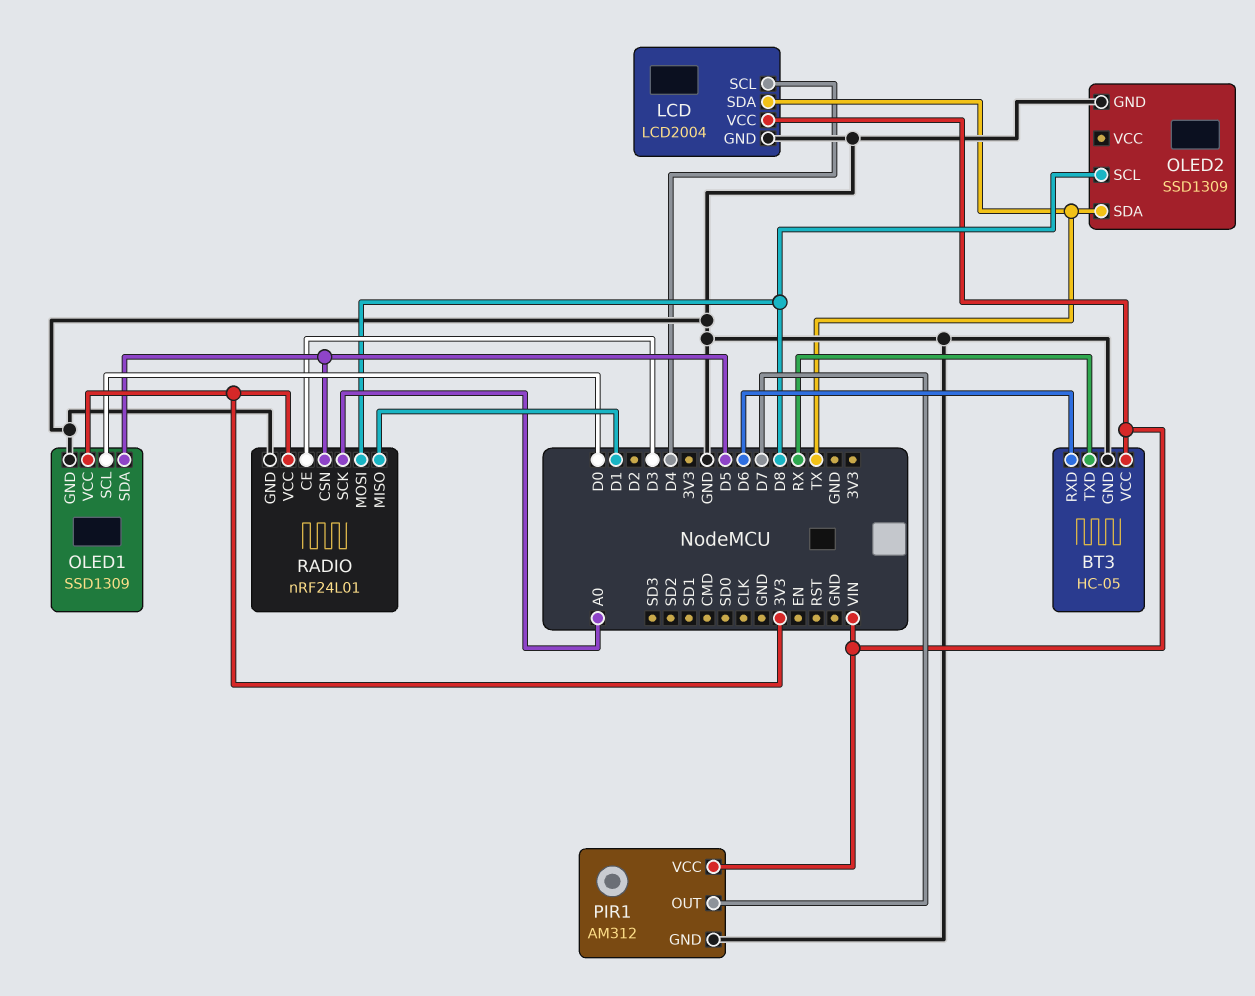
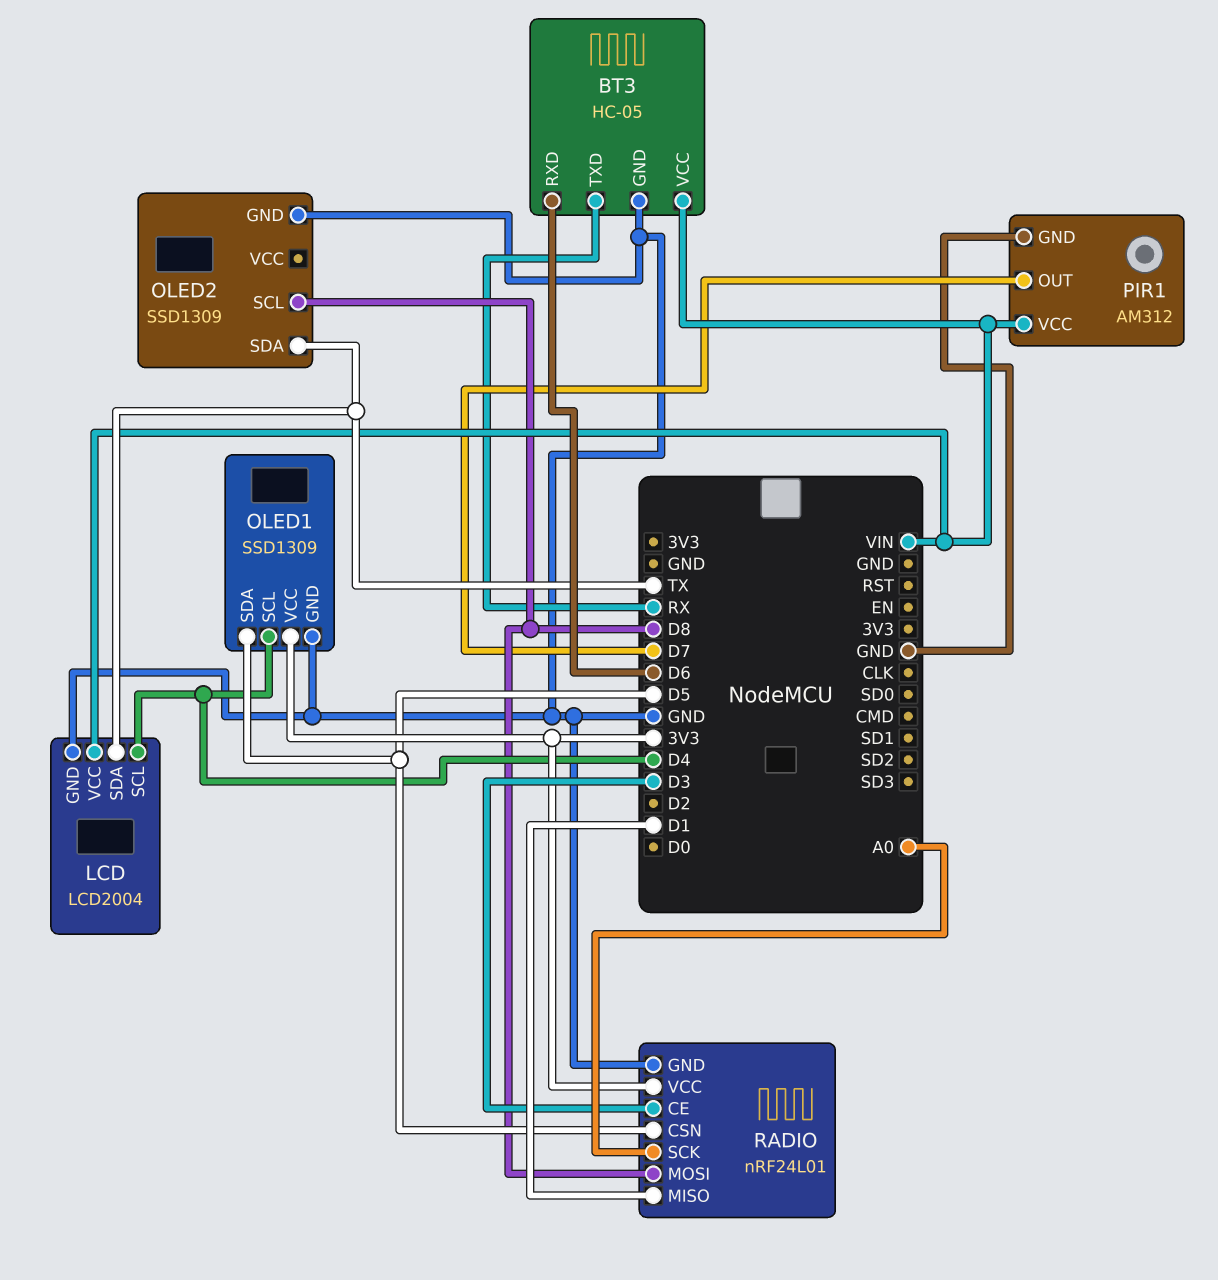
OLED1 pin SCL: D0 -> D4

